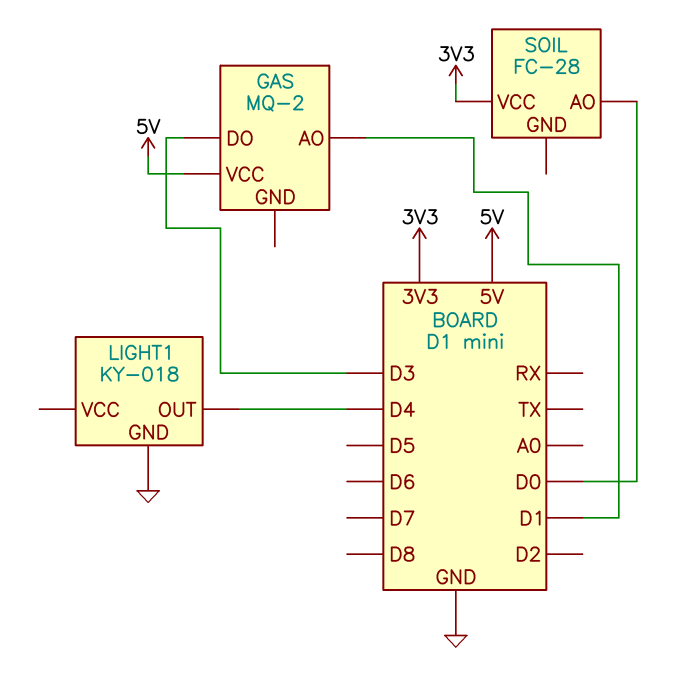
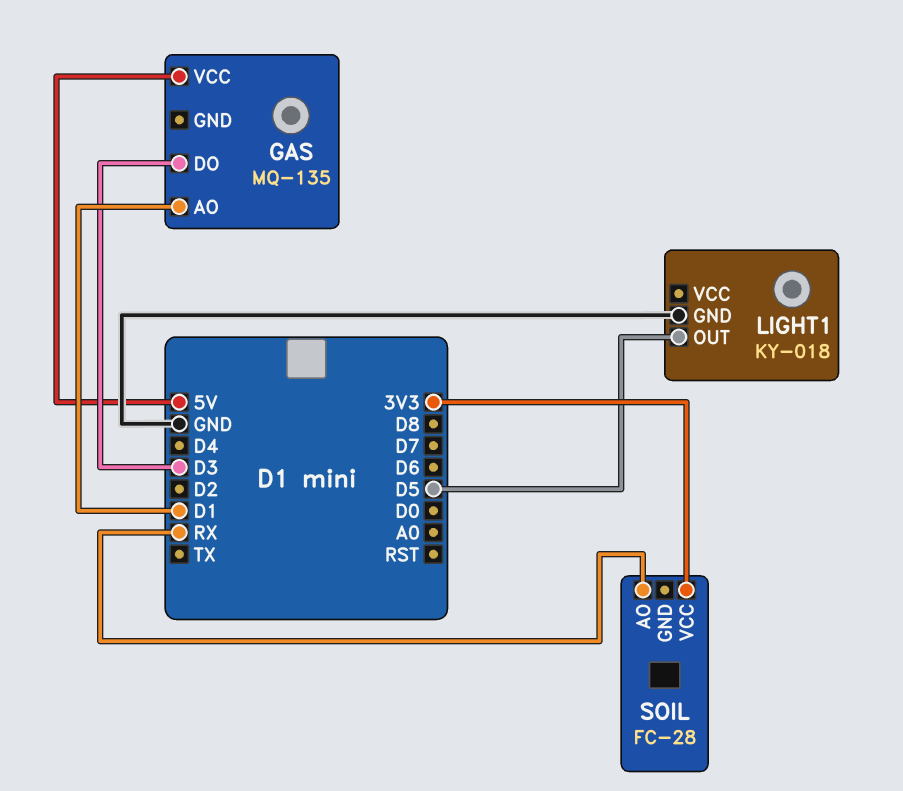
GAS: MQ-2 -> MQ-135
LIGHT1 pin OUT: D4 -> D5
SOIL pin AO: D0 -> RX

